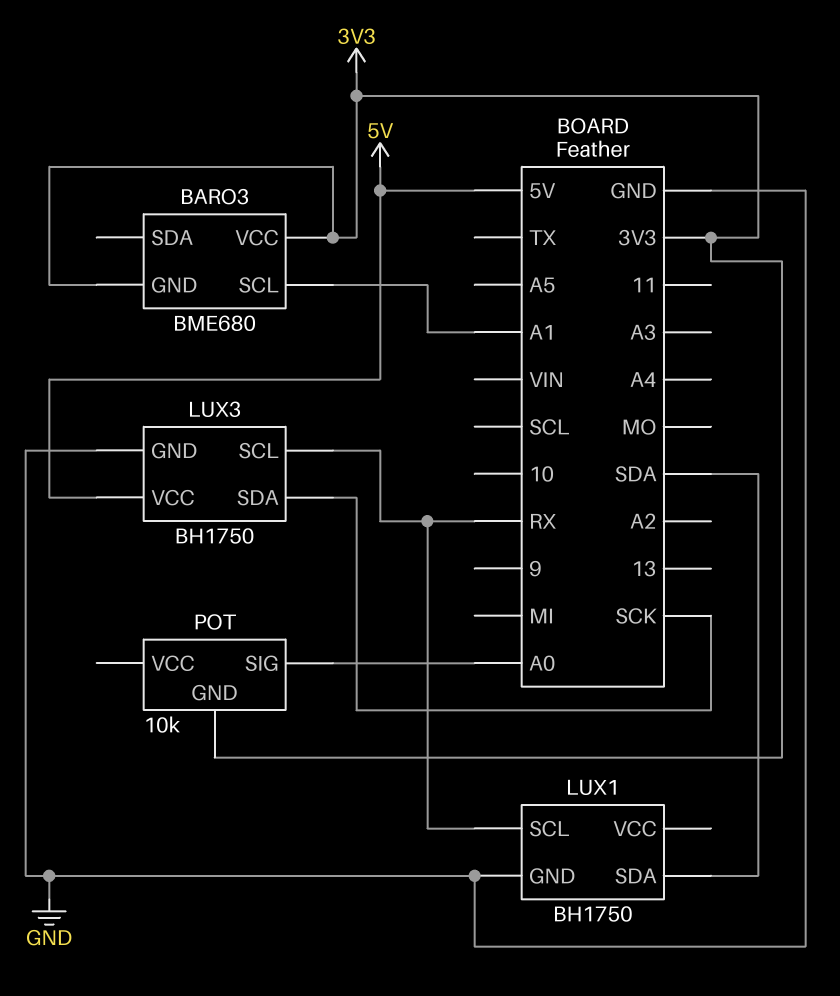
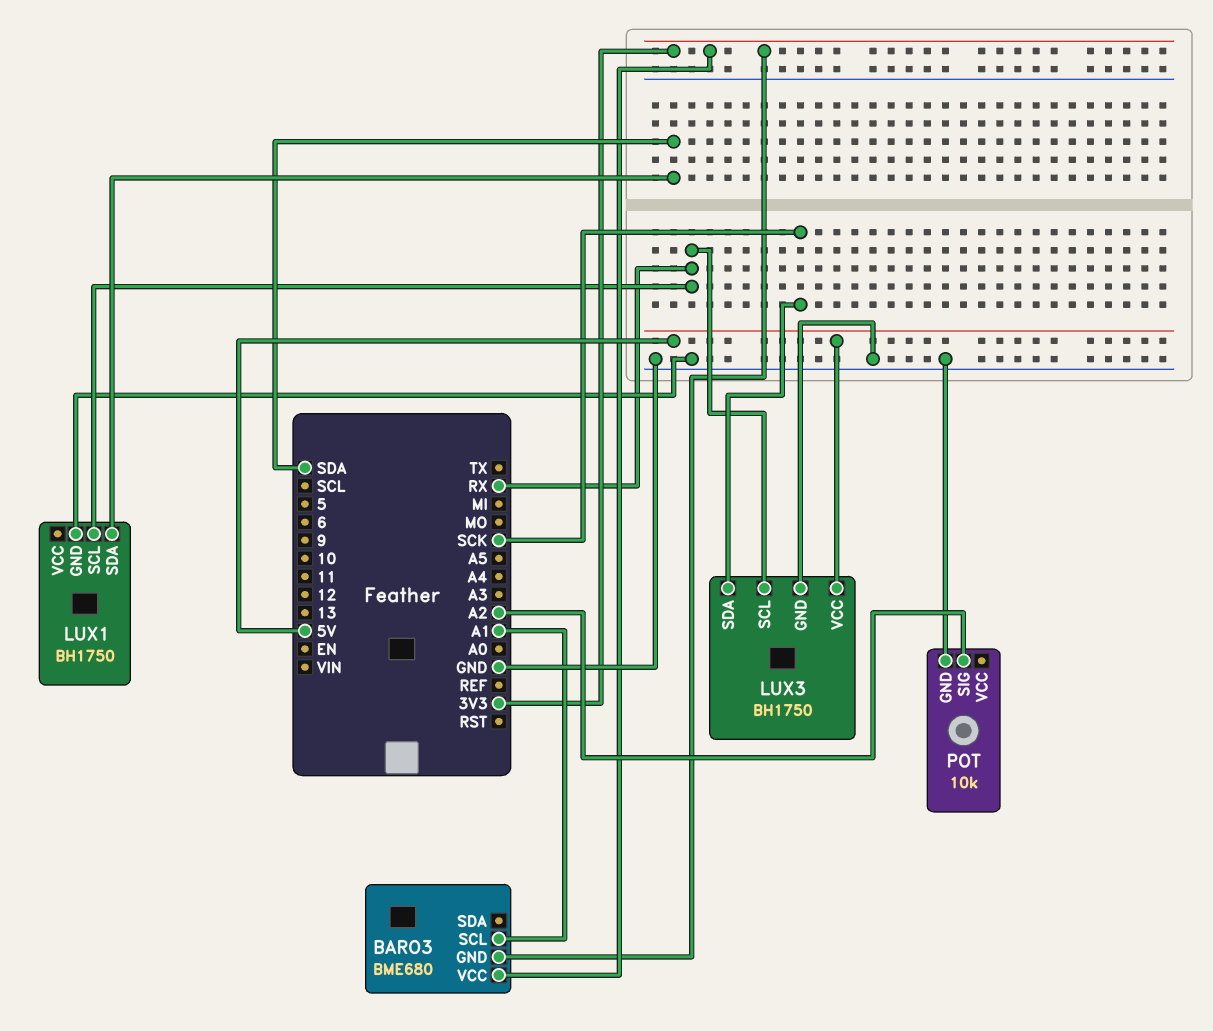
POT pin GND: 3V3 -> GND
POT pin SIG: A0 -> A2

